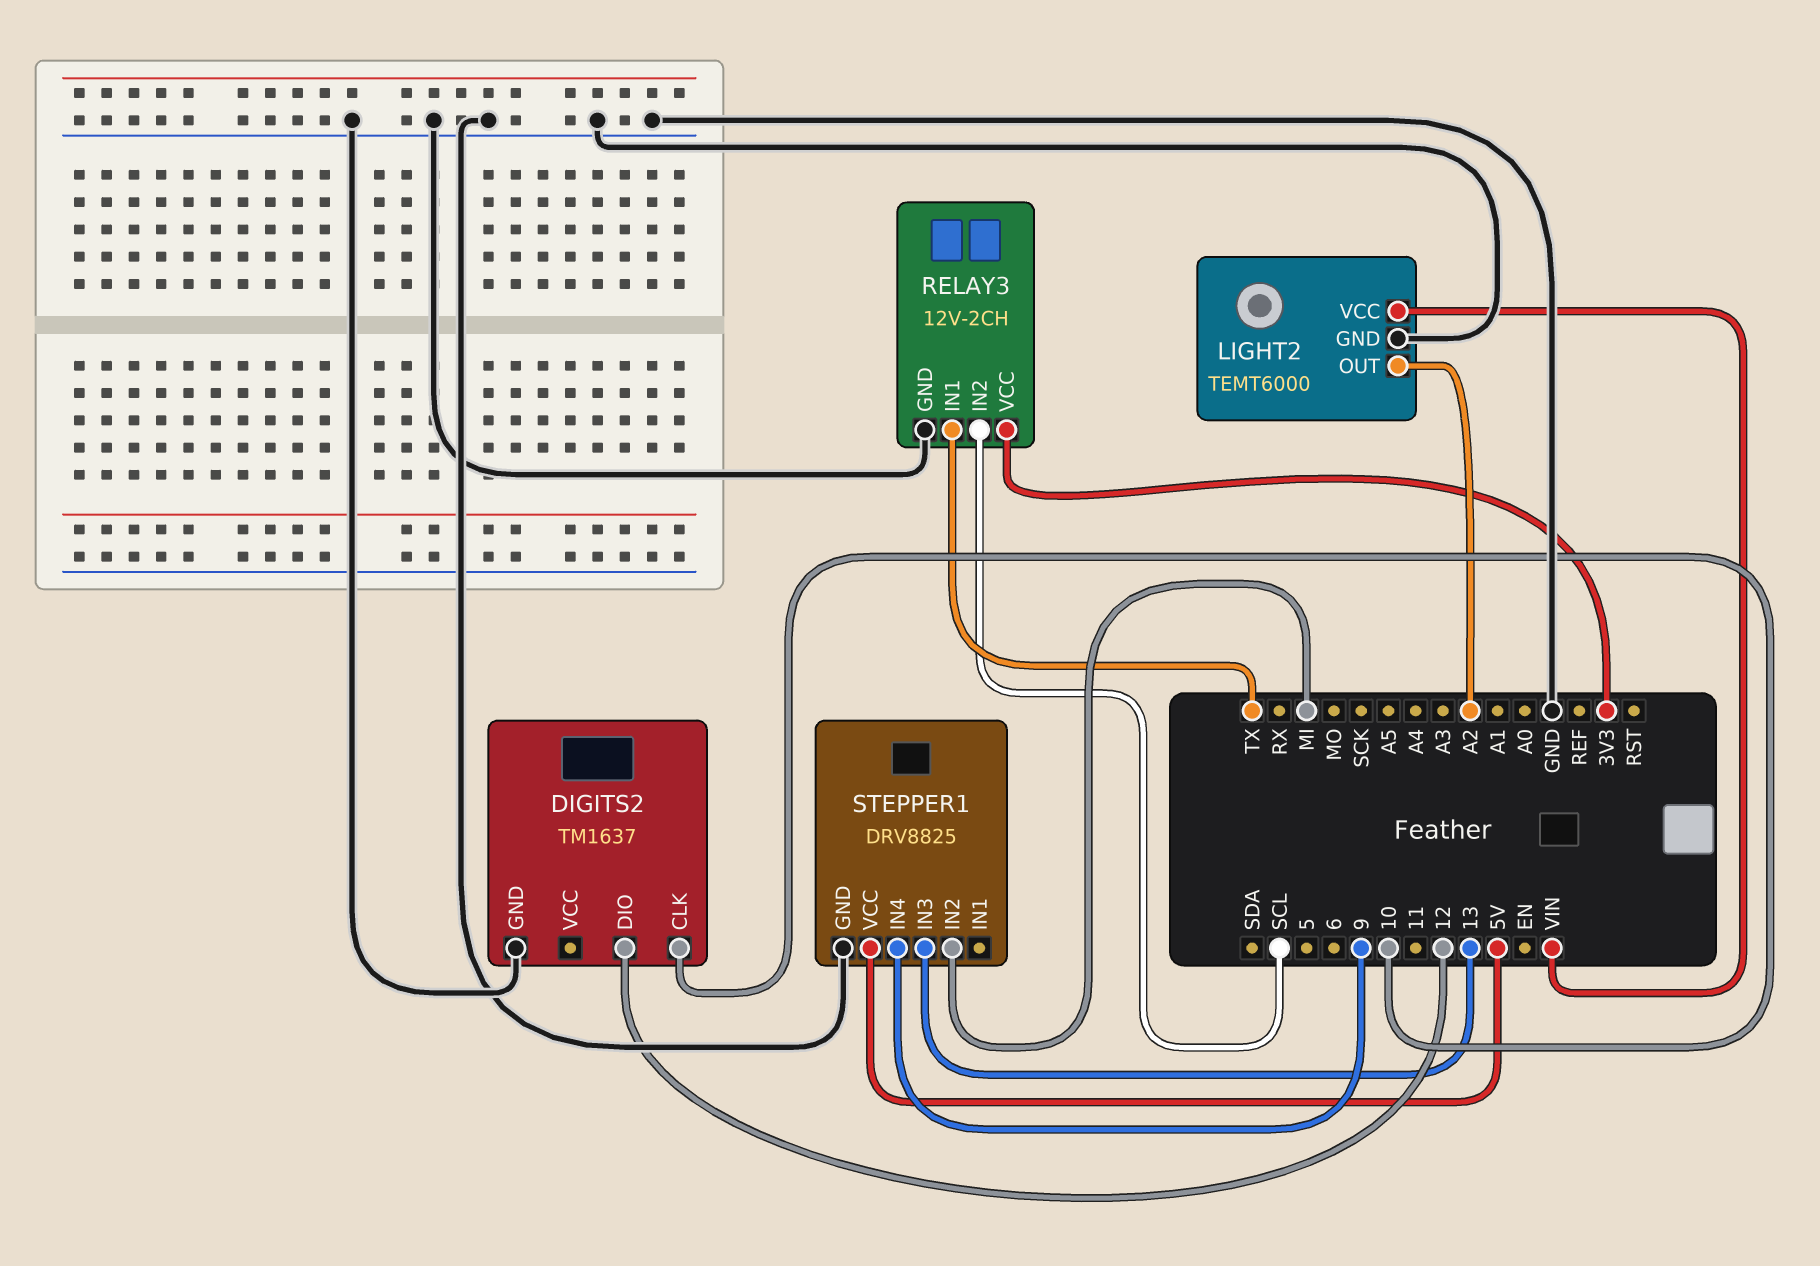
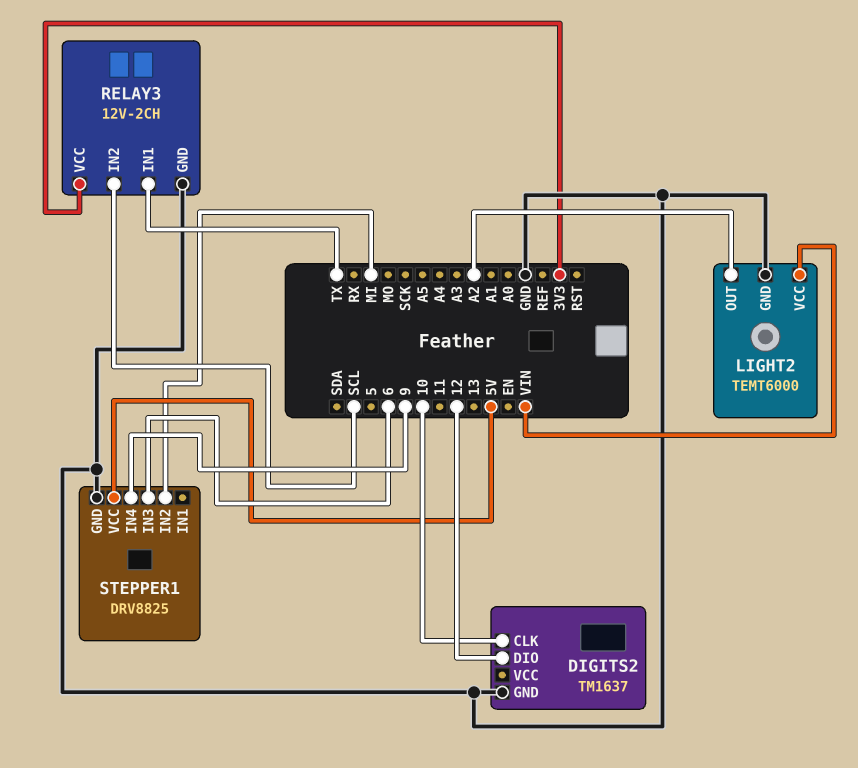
STEPPER1 pin IN3: 13 -> 6

